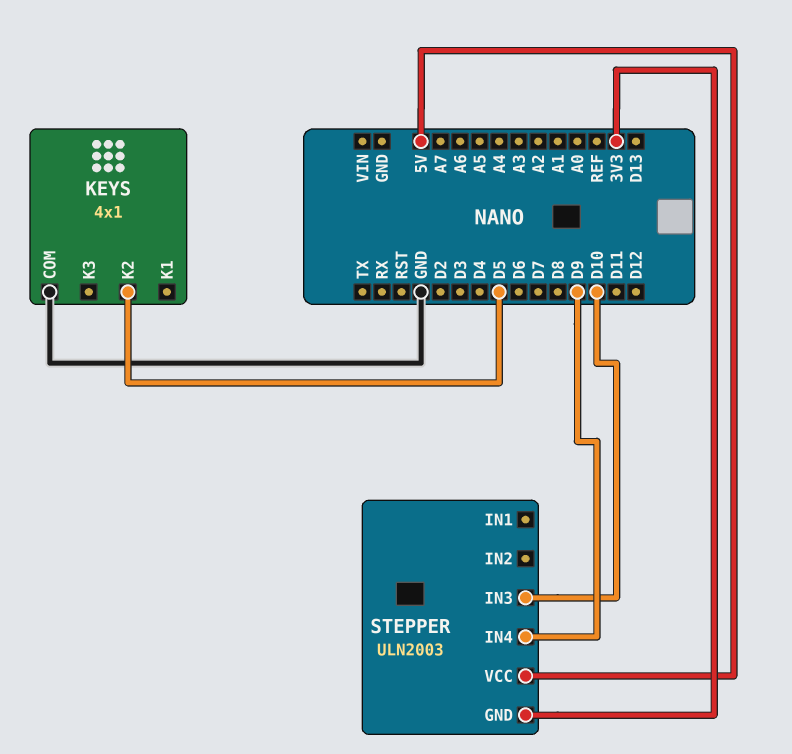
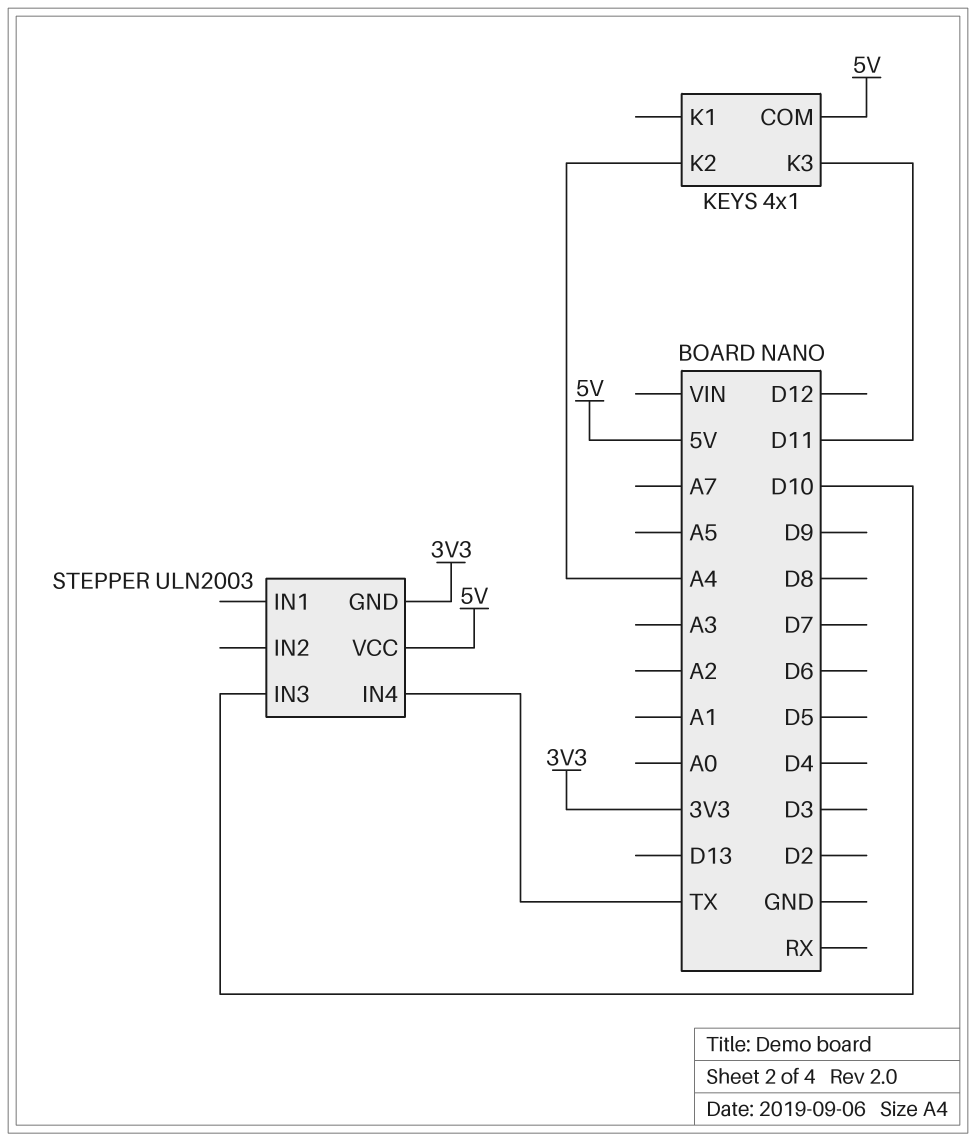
KEYS pin COM: GND -> 5V
KEYS pin K2: D5 -> A4
KEYS pin K3: none -> D11
STEPPER pin IN4: D9 -> TX

